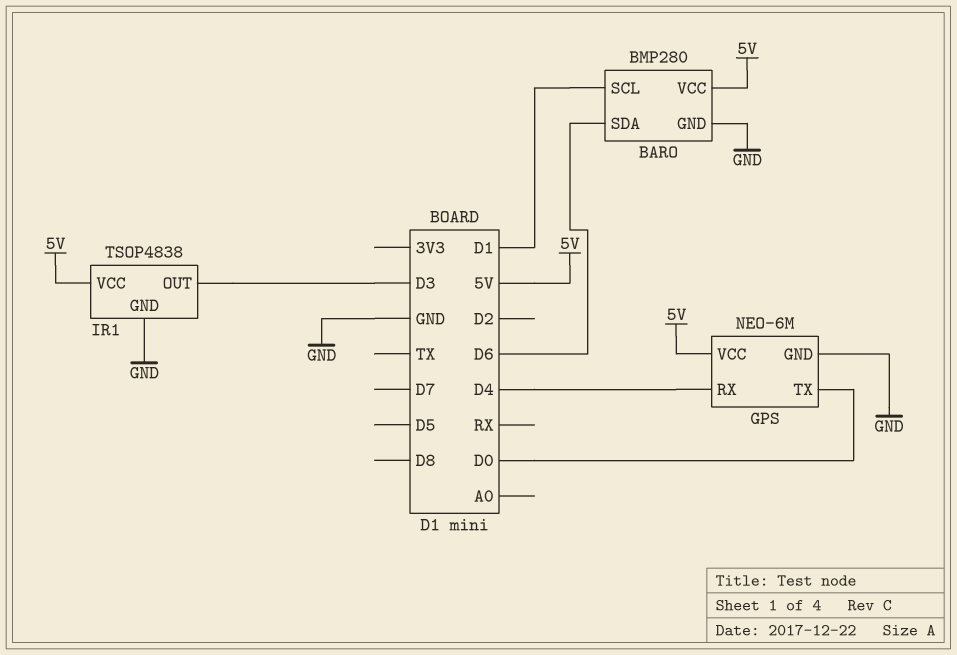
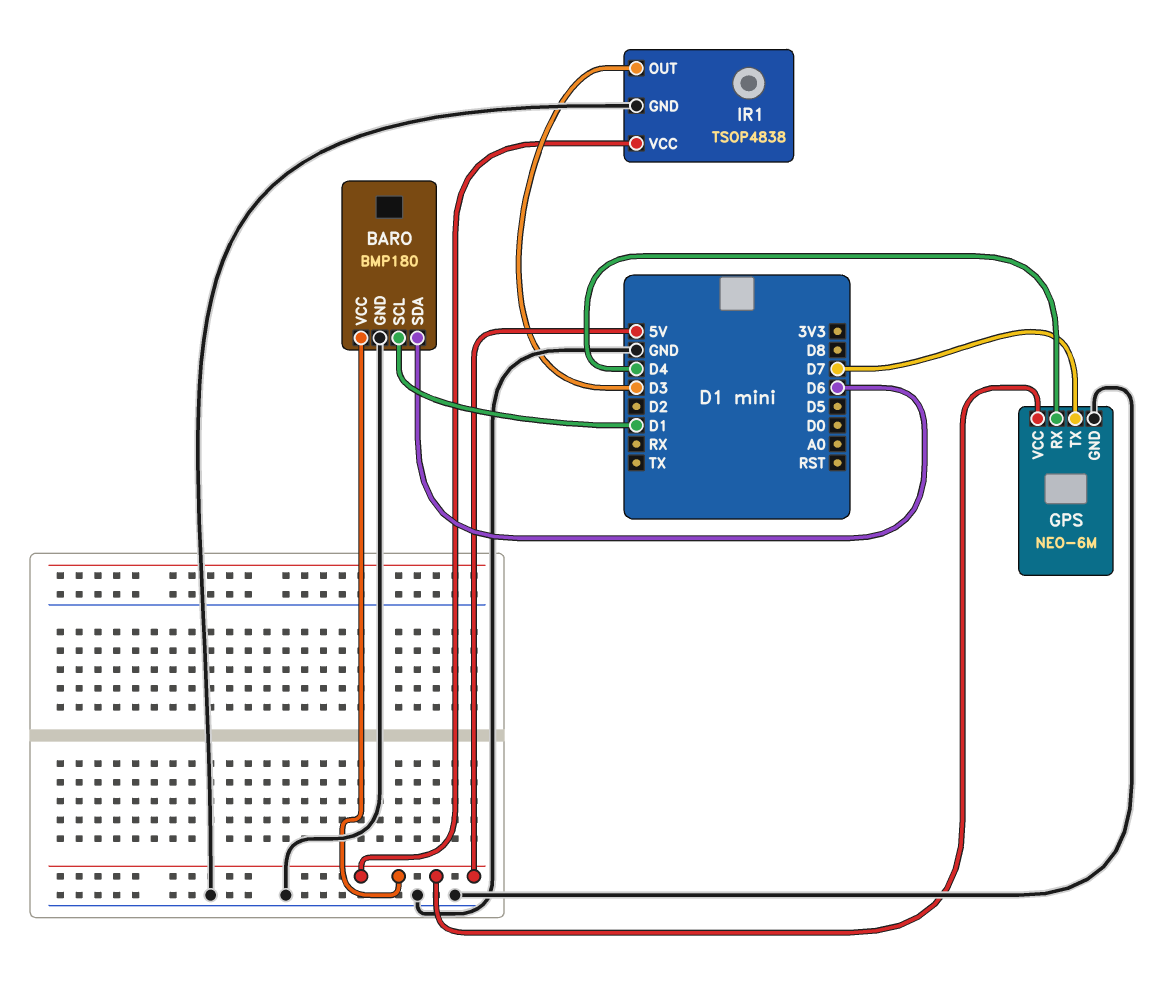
BARO: BMP280 -> BMP180
GPS pin TX: D0 -> D7

